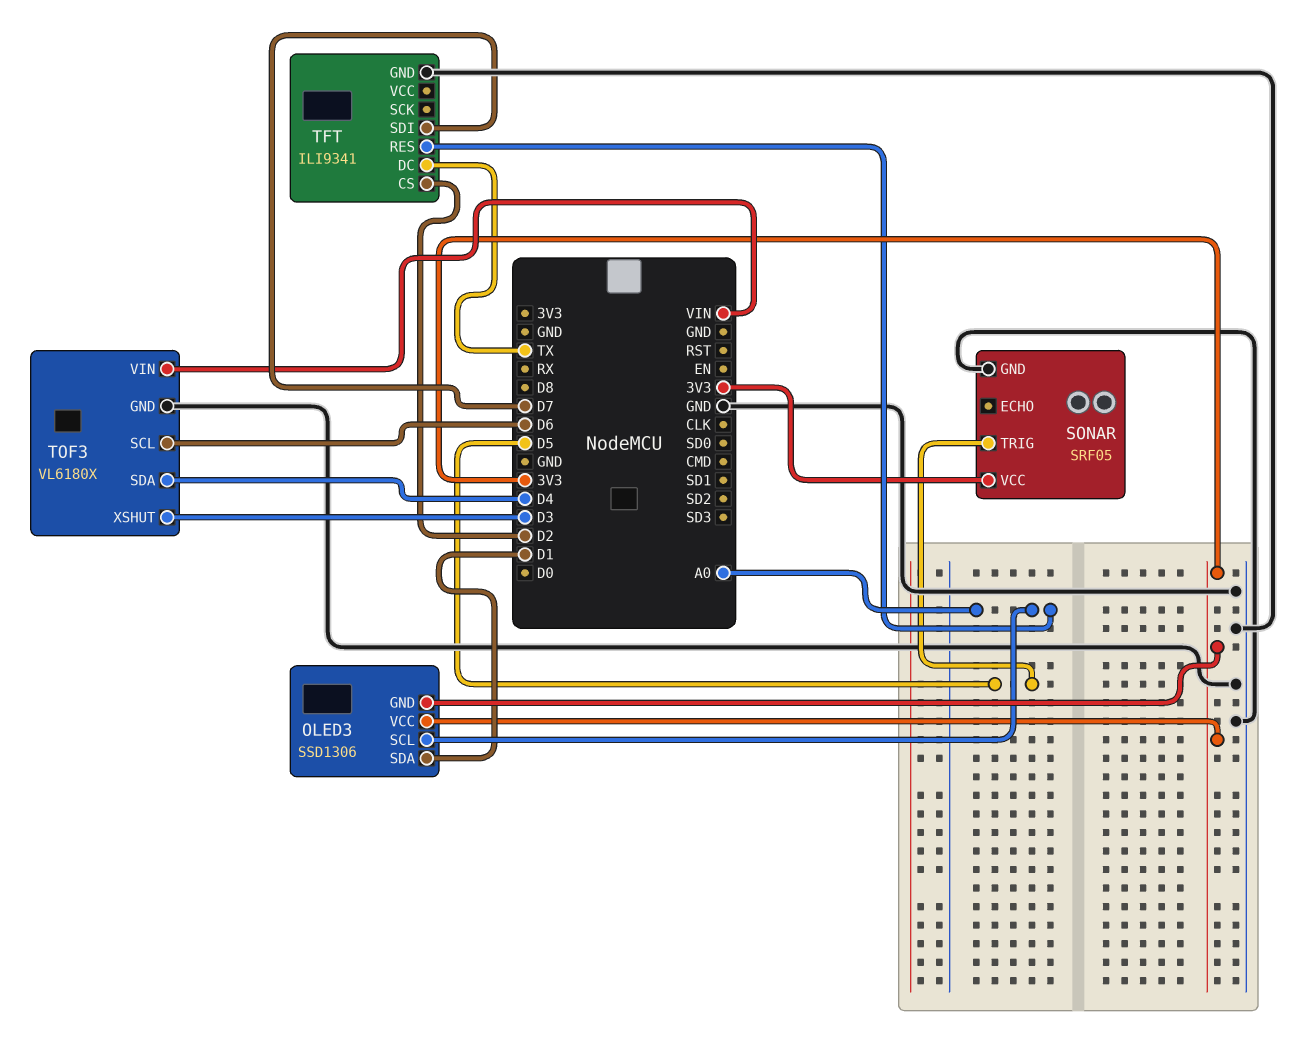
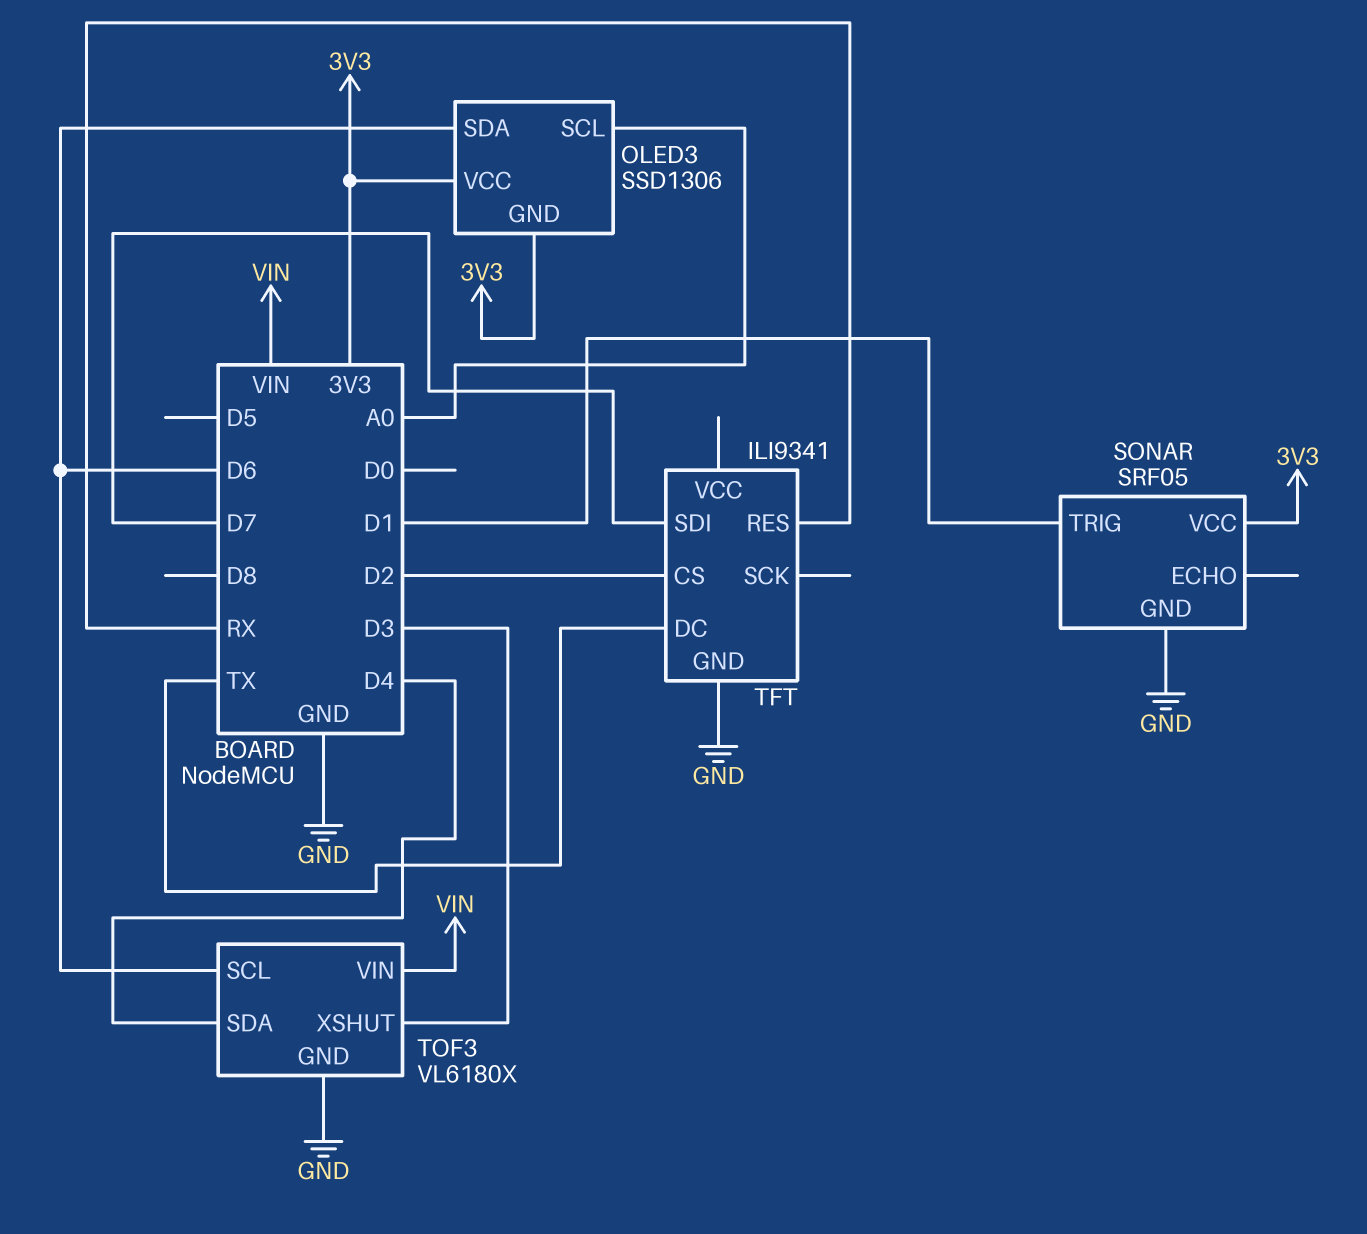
OLED3 pin SDA: D1 -> D6
SONAR pin TRIG: D5 -> D1
TFT pin RES: A0 -> RX

